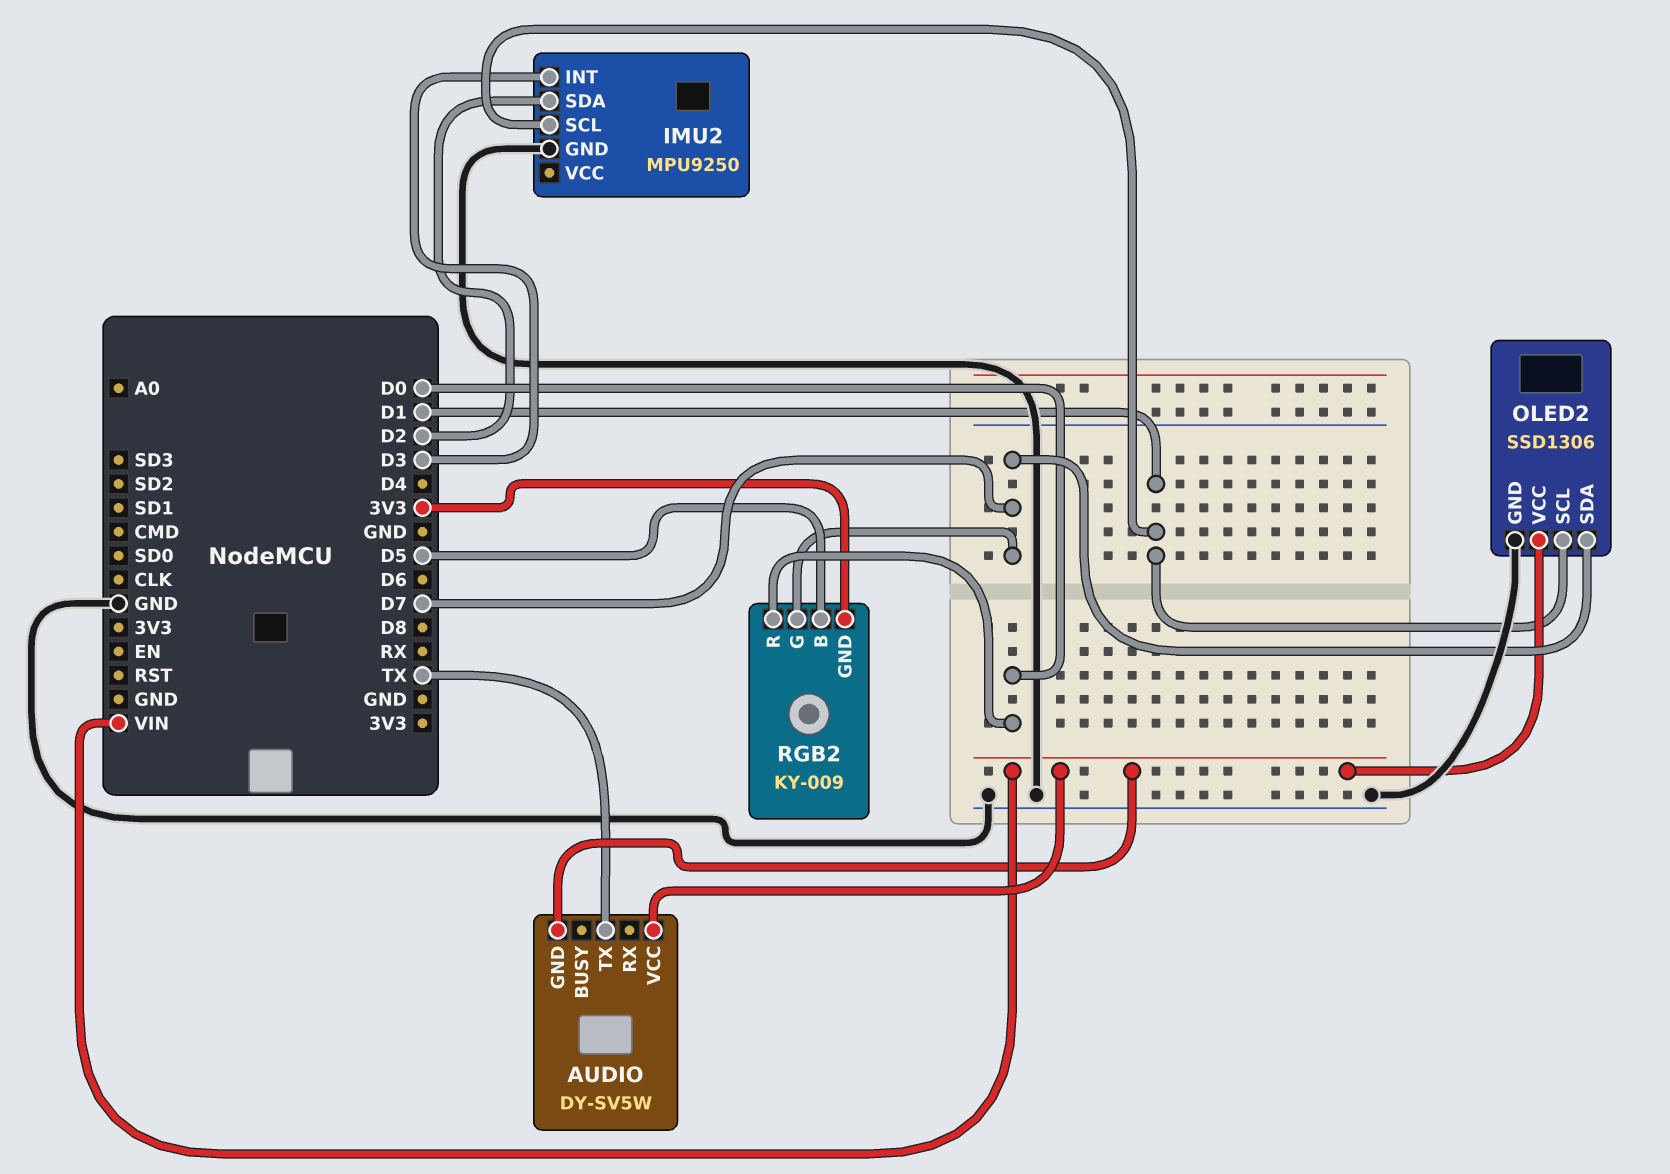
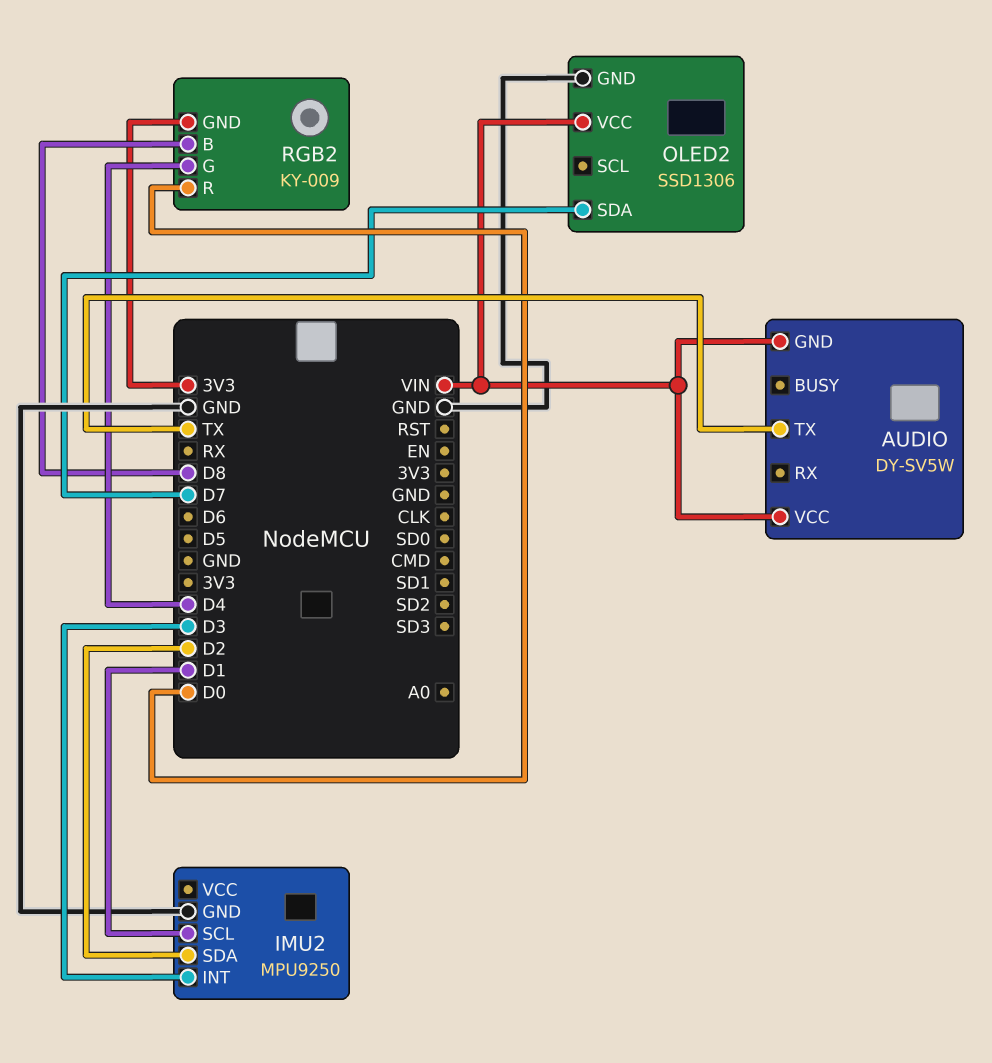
OLED2 pin SCL: D1 -> none
RGB2 pin B: D5 -> D8
RGB2 pin G: D7 -> D4

